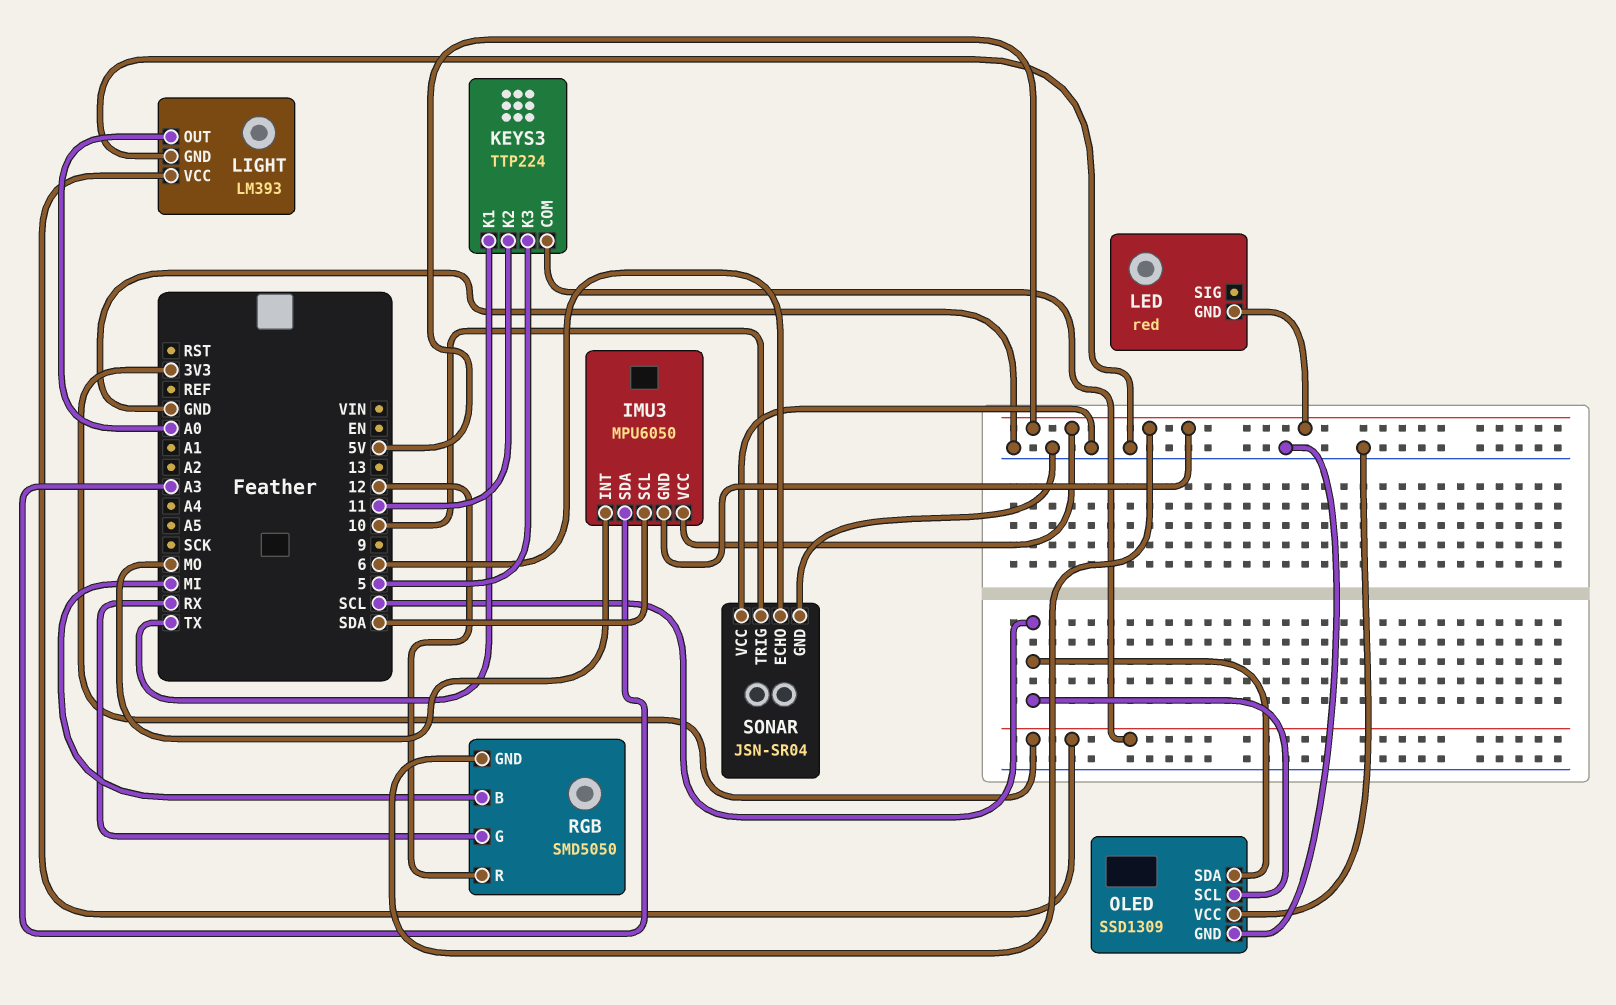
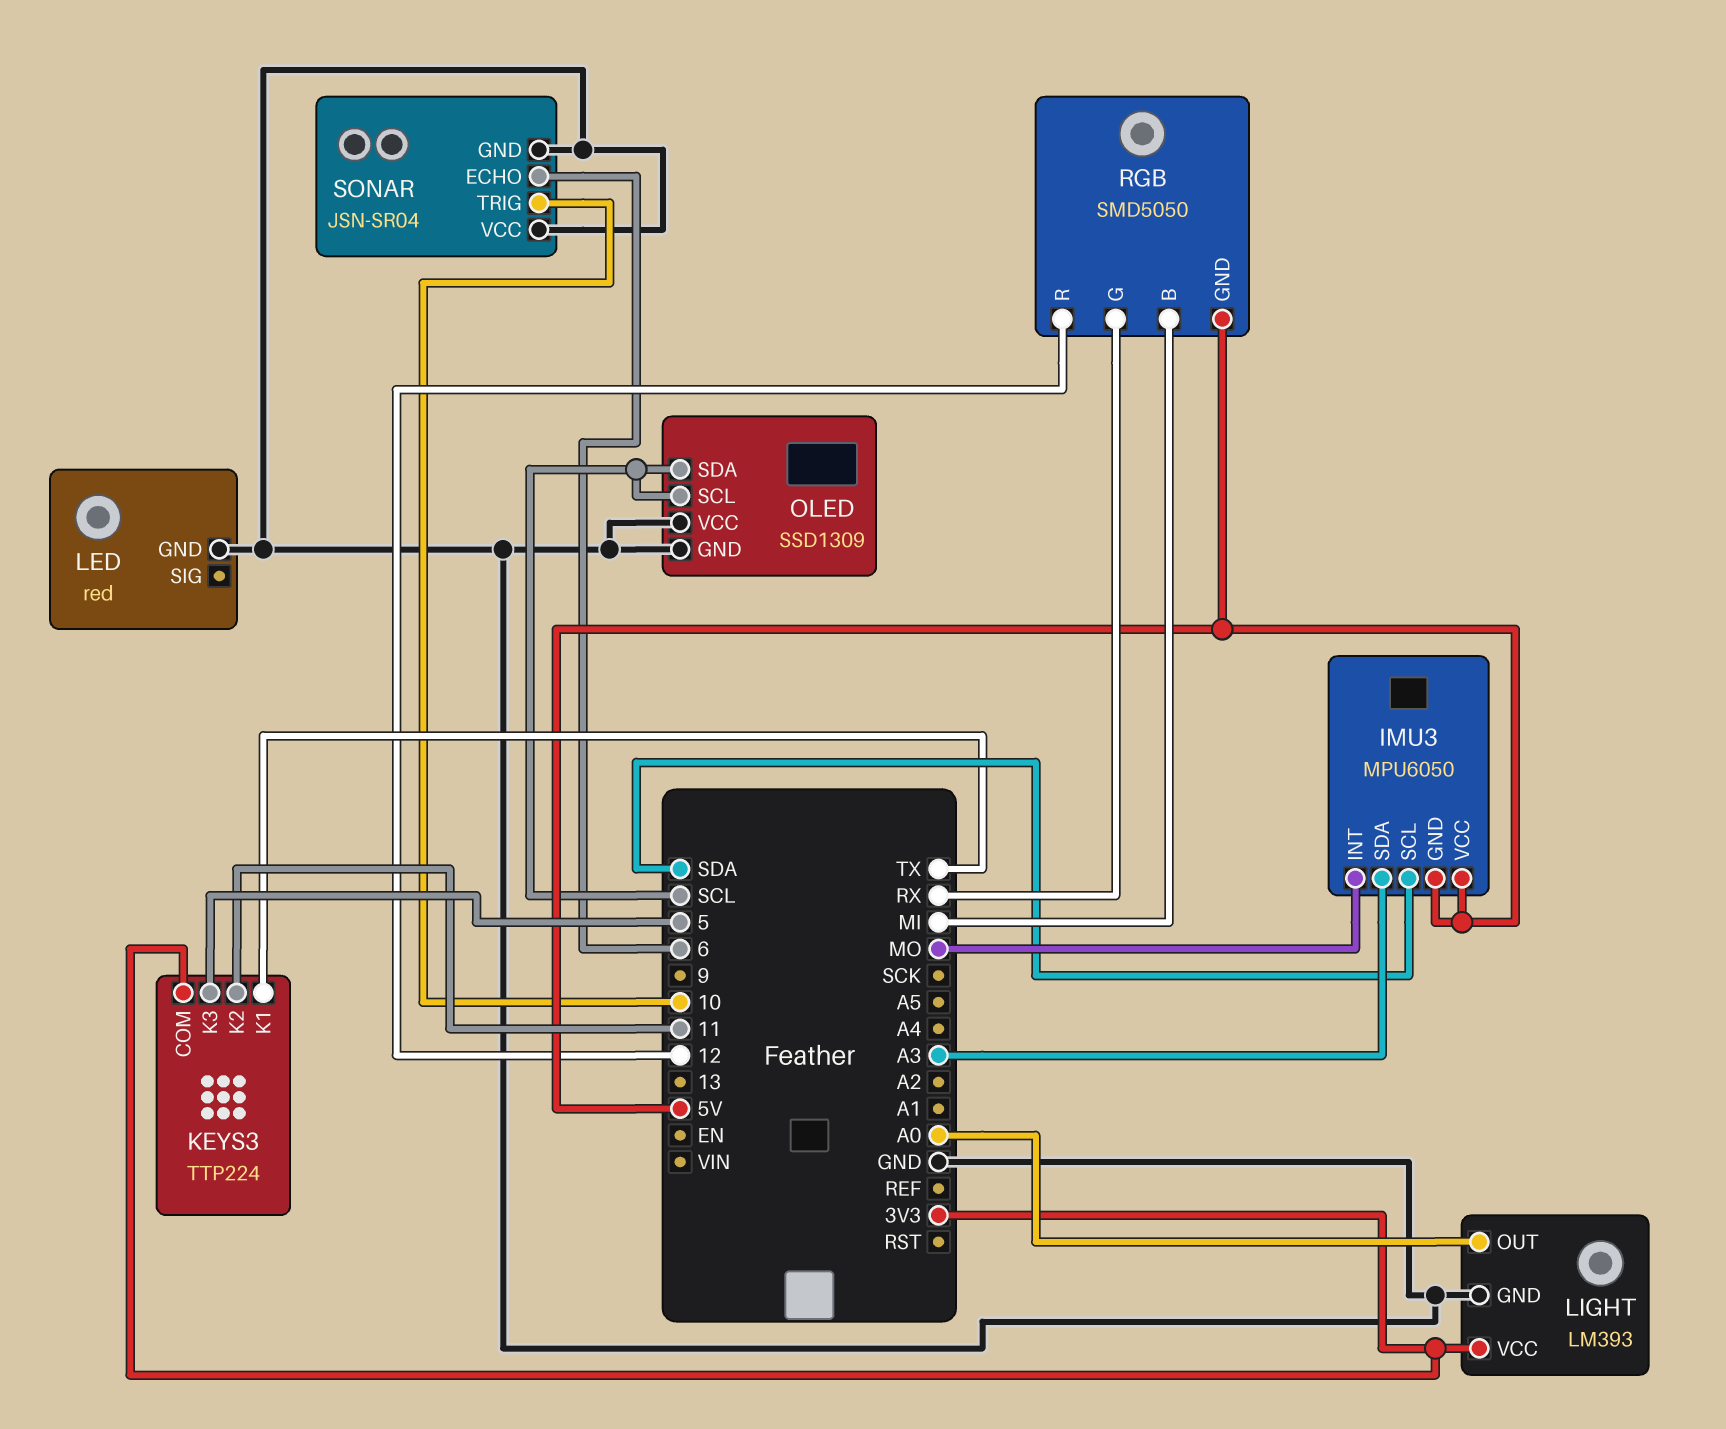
LED pin GND: 5V -> GND

